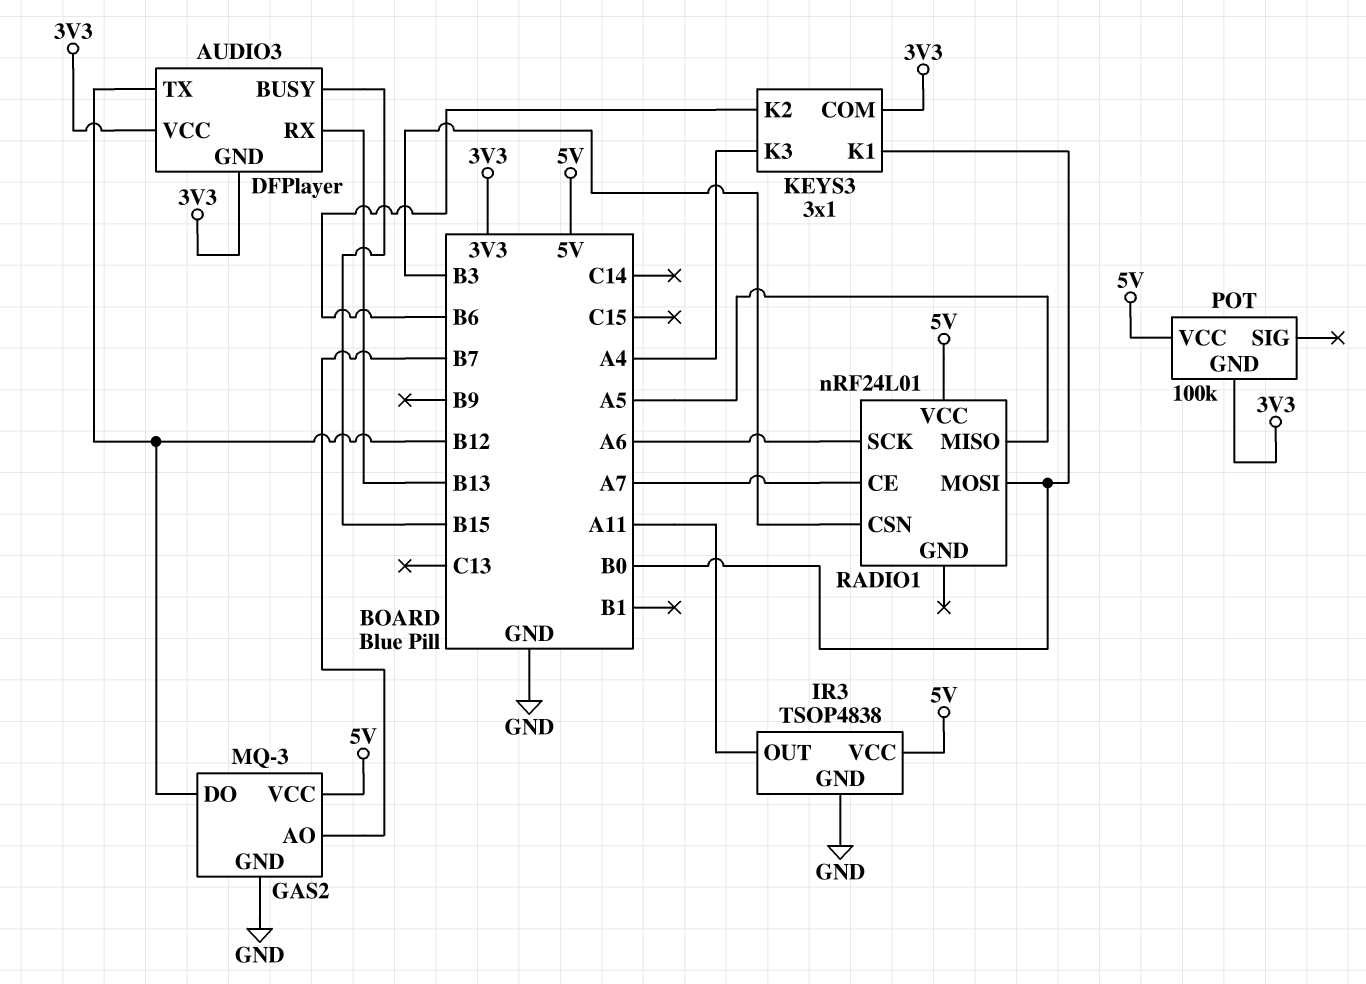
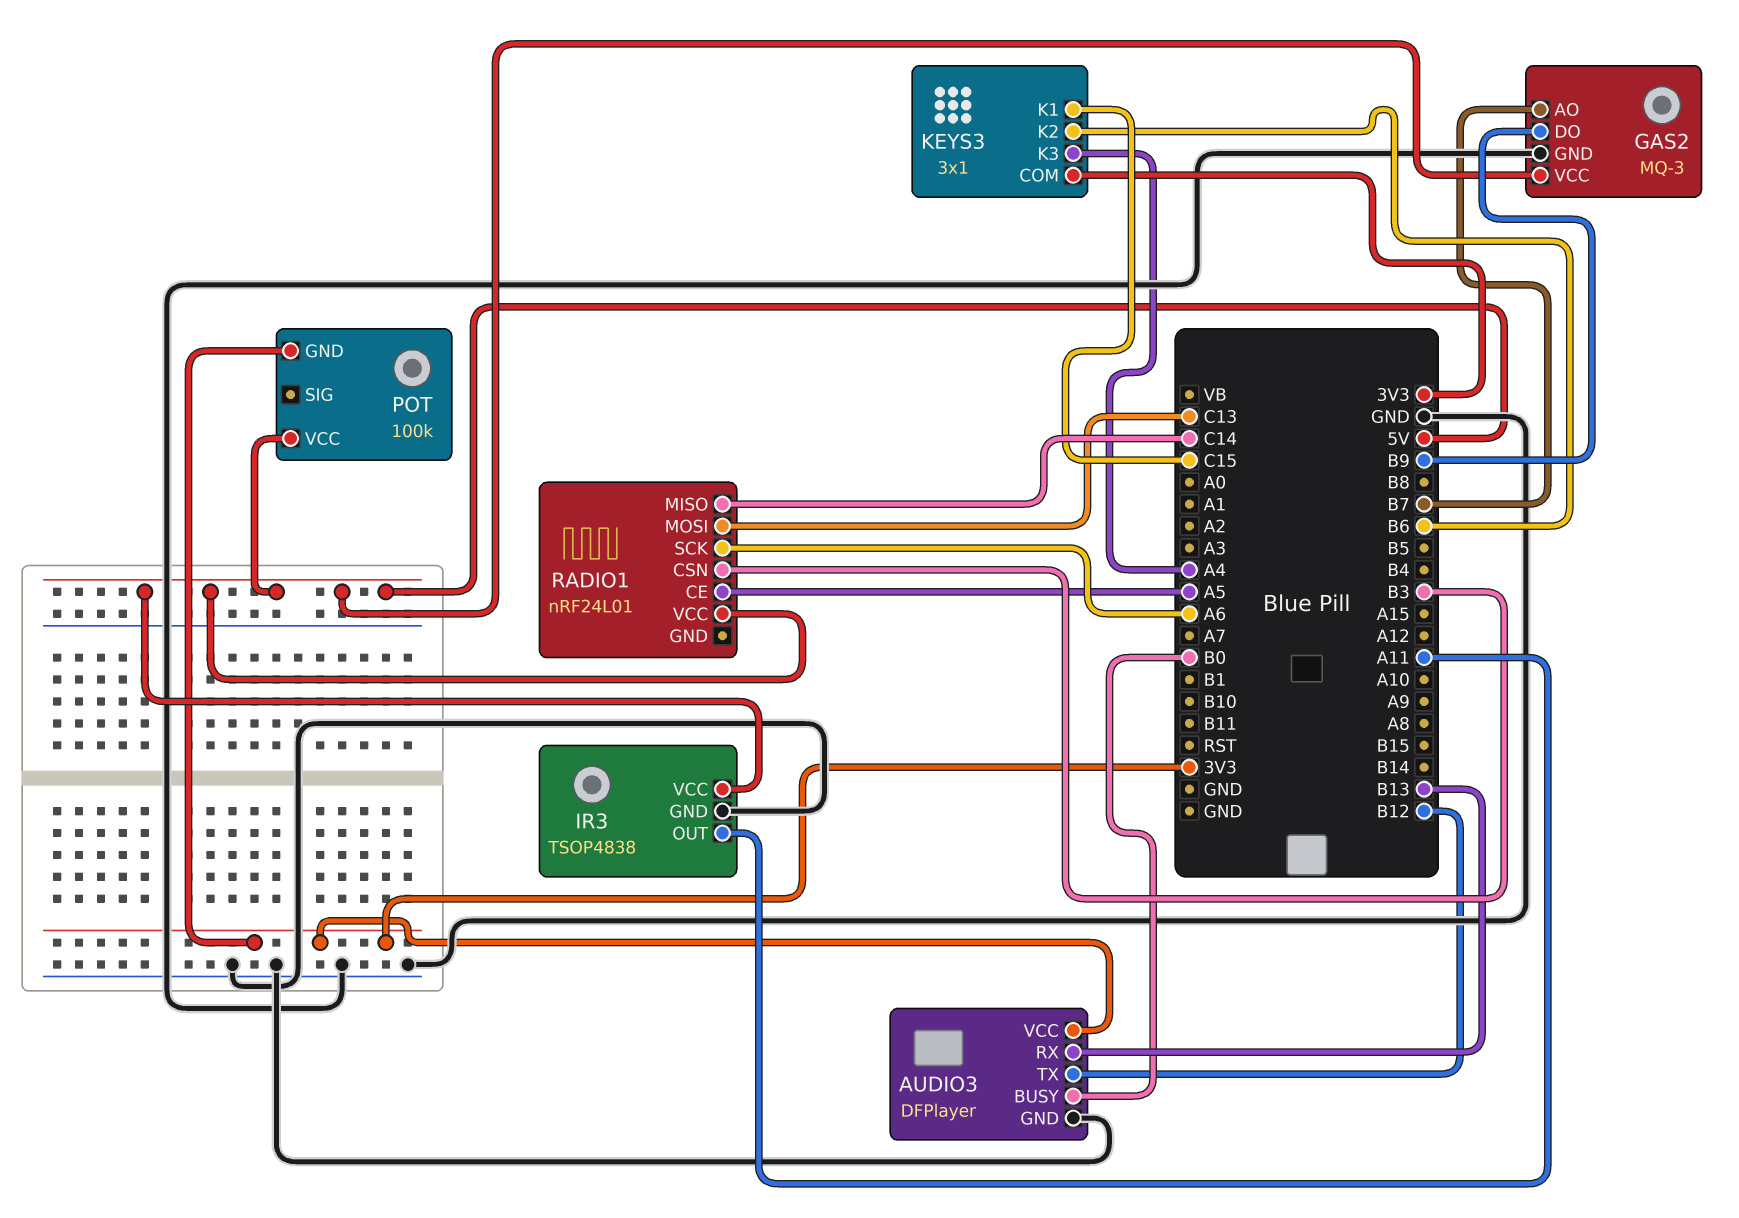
AUDIO3 pin BUSY: B15 -> B0
AUDIO3 pin GND: 3V3 -> GND
GAS2 pin DO: B12 -> B9
KEYS3 pin K1: B0 -> C15
RADIO1 pin CE: A7 -> A5
RADIO1 pin MISO: A5 -> C14
RADIO1 pin MOSI: B0 -> C13

